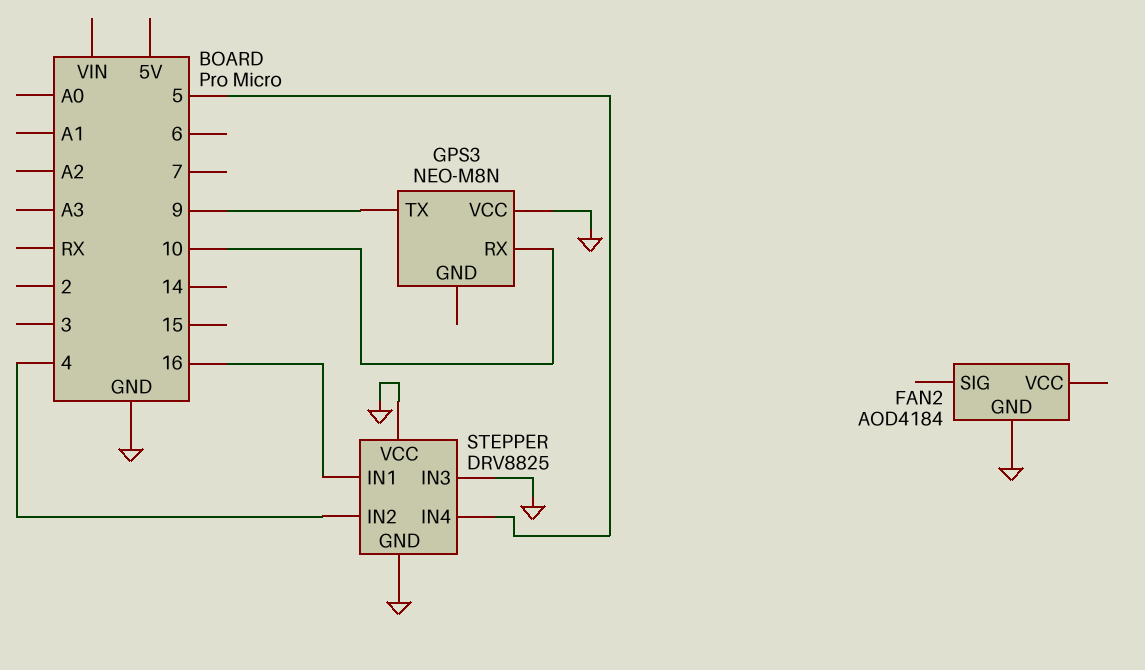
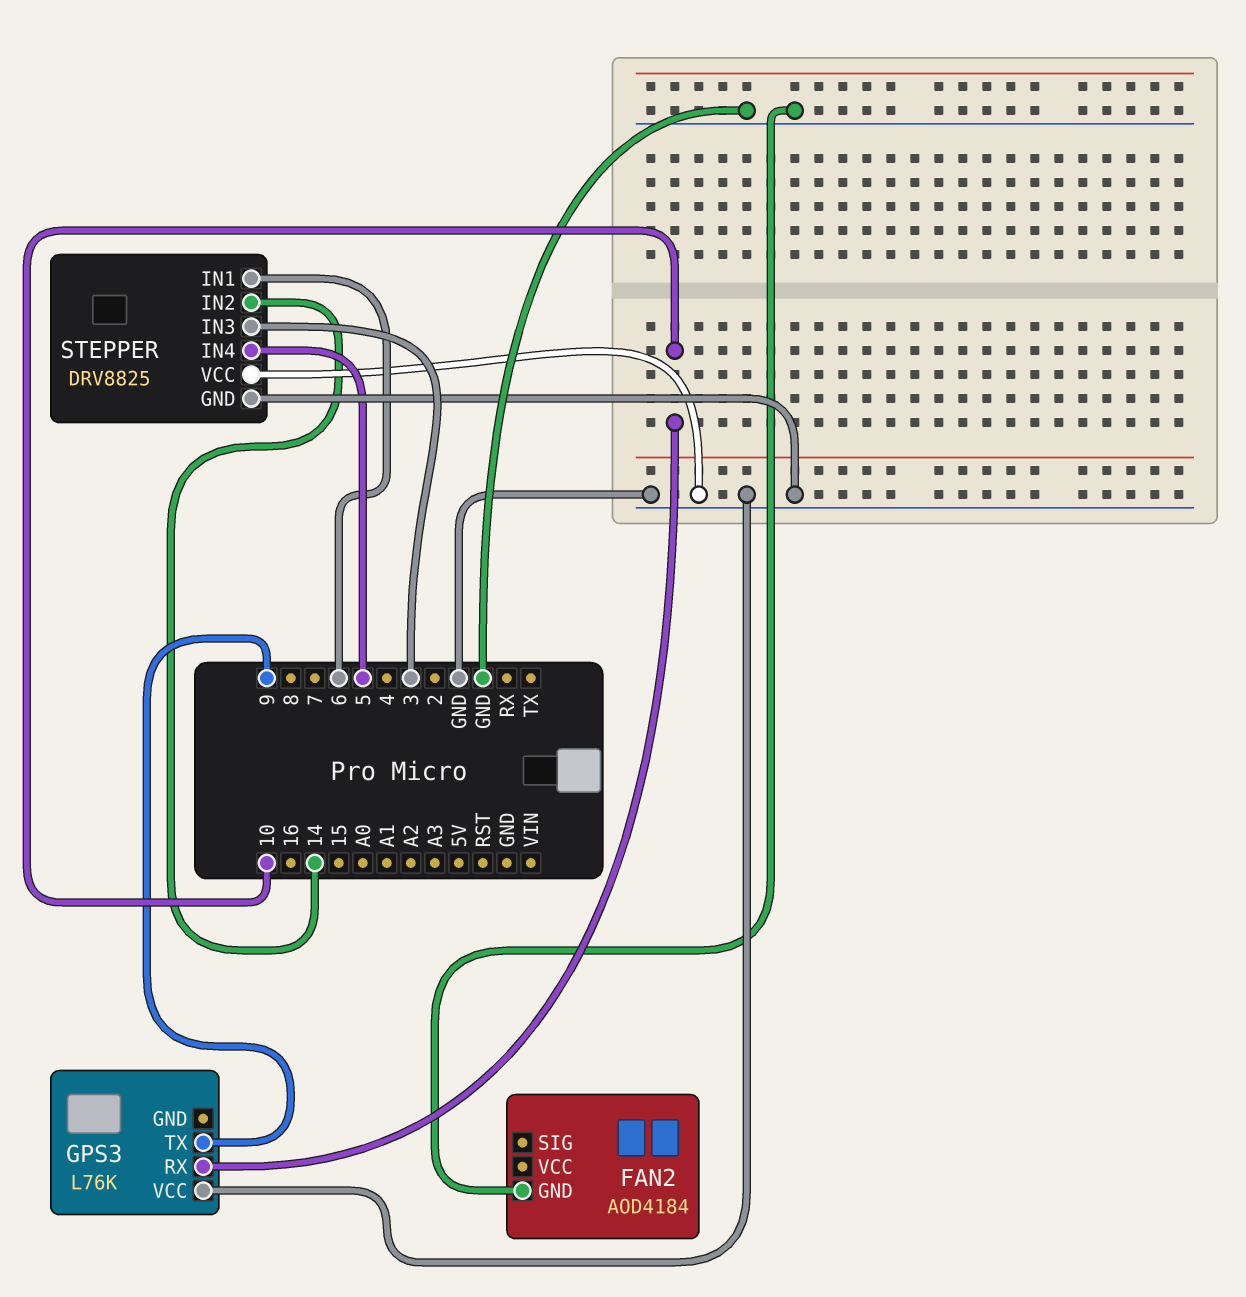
GPS3: NEO-M8N -> L76K
STEPPER pin IN1: 16 -> 6
STEPPER pin IN2: 4 -> 14
STEPPER pin IN3: GND -> 3

